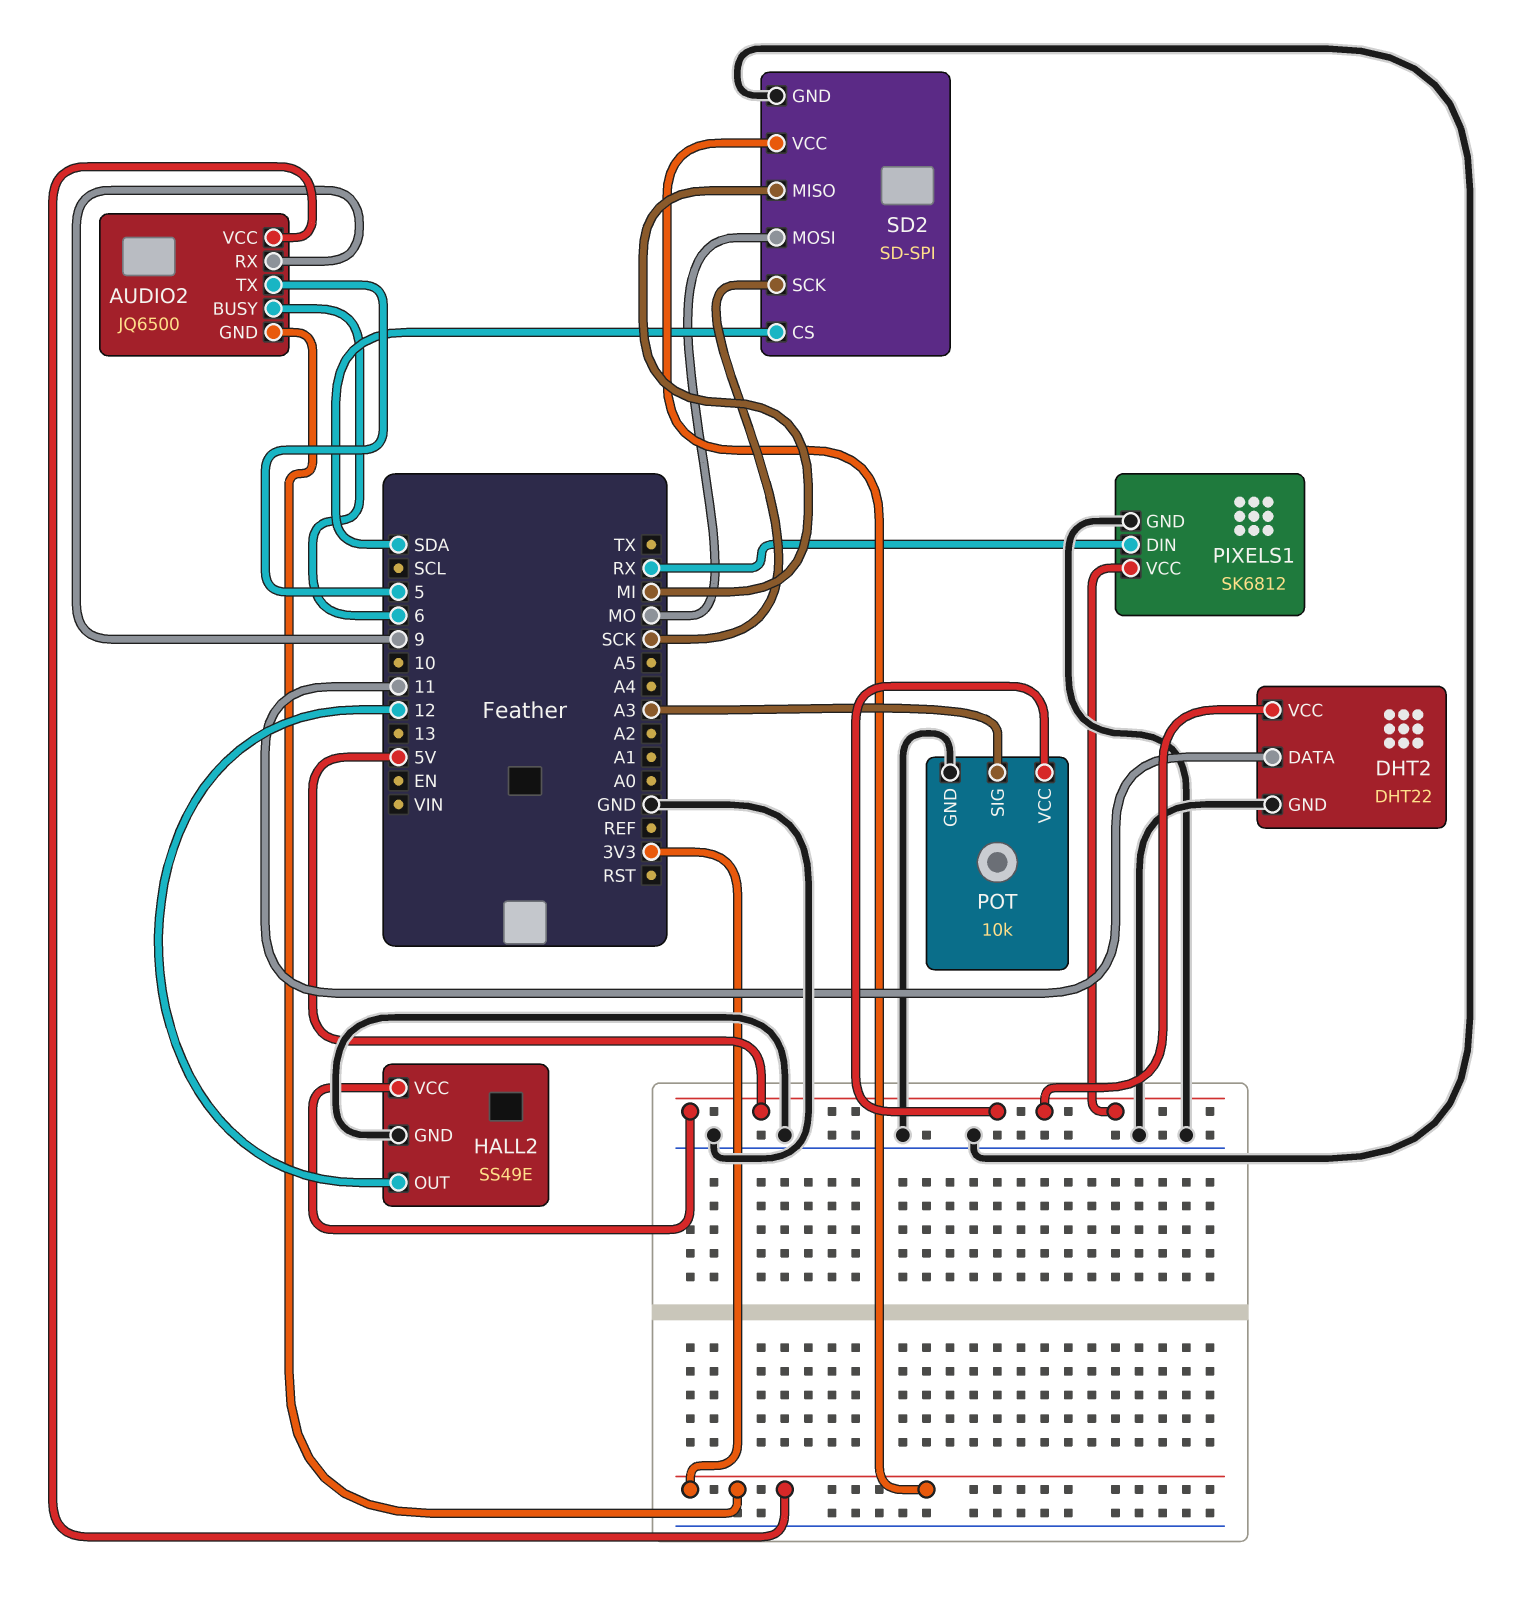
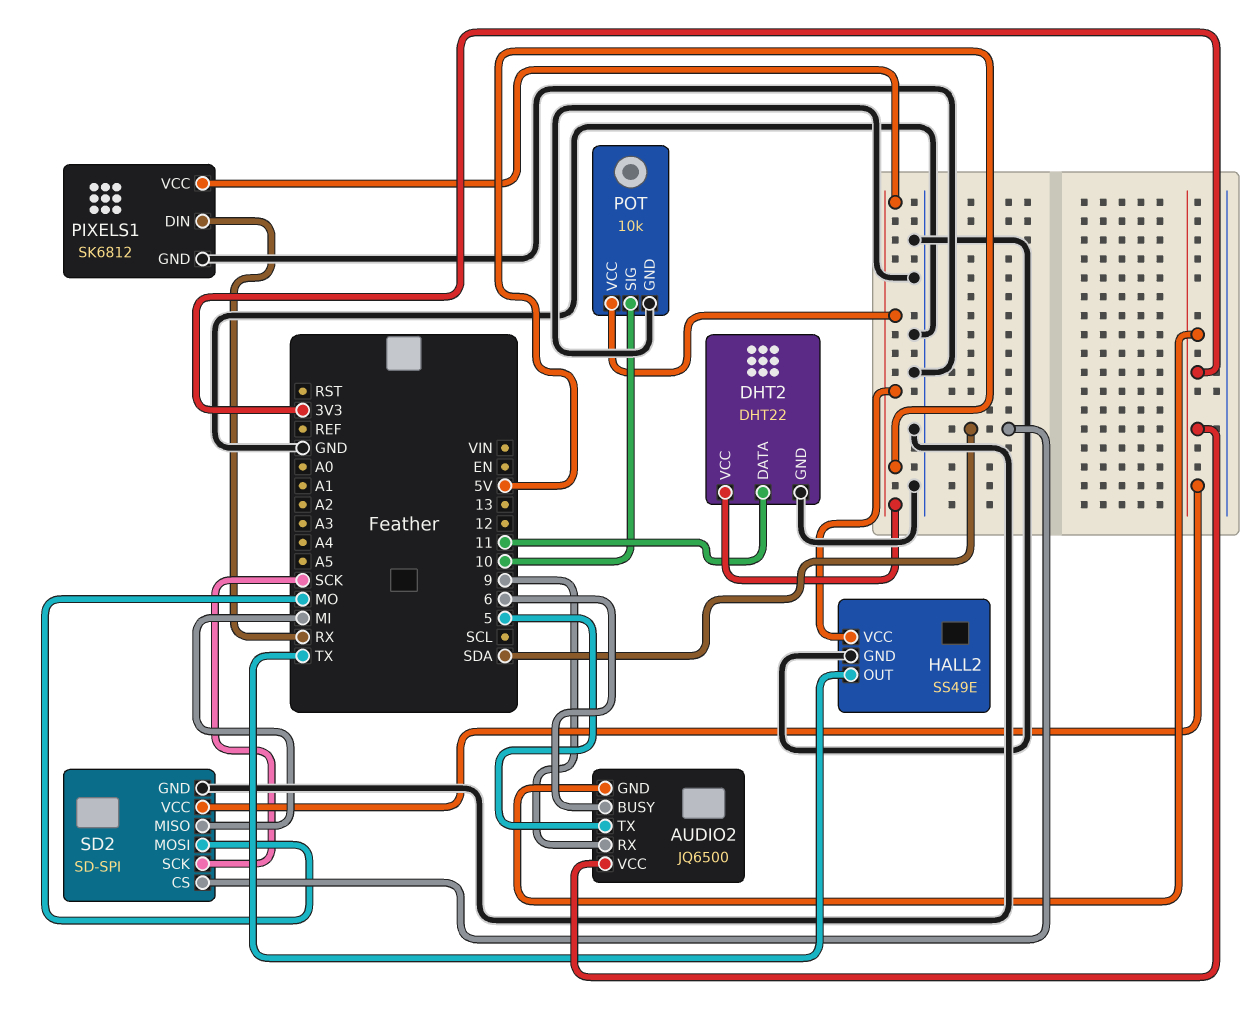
HALL2 pin OUT: 12 -> TX
POT pin SIG: A3 -> 10

